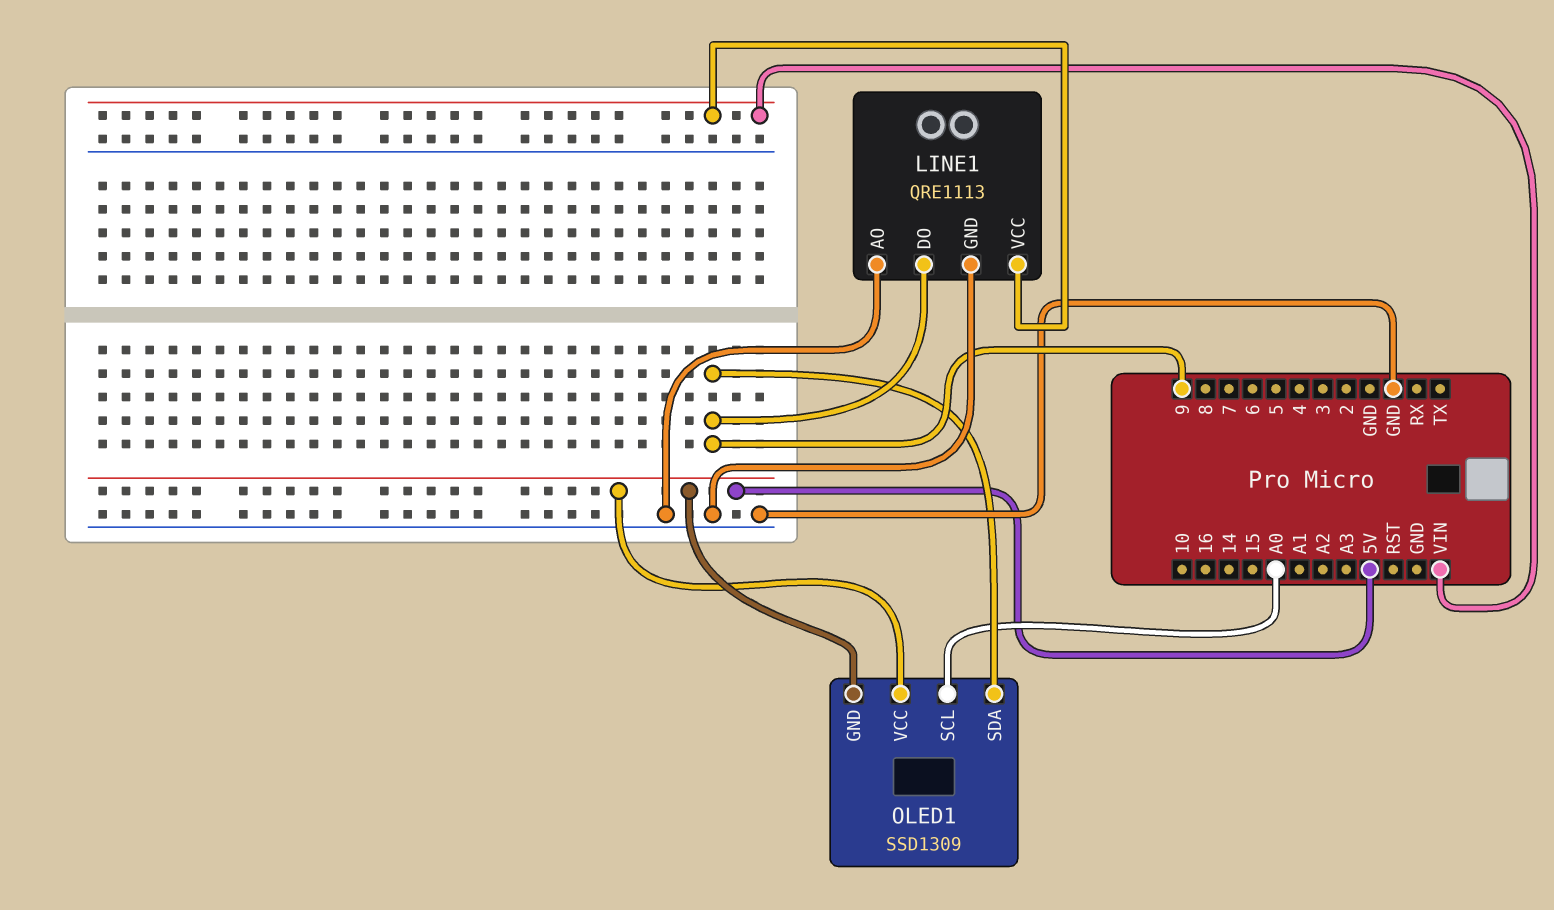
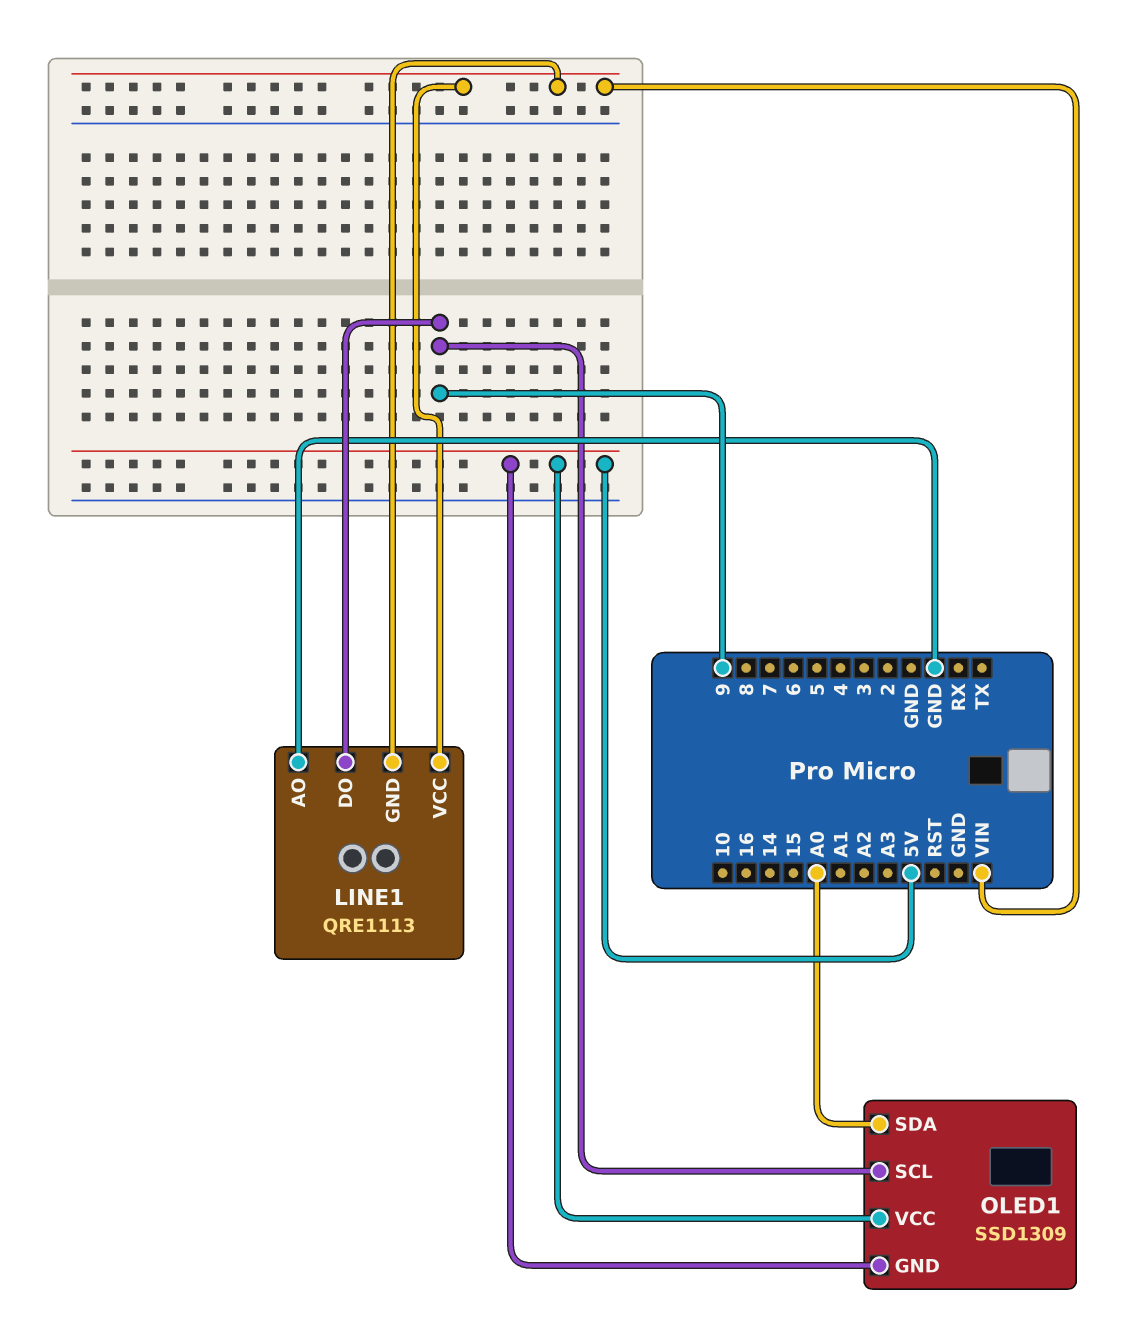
LINE1 pin GND: GND -> VIN
OLED1 pin SCL: A0 -> 9
OLED1 pin SDA: 9 -> A0

